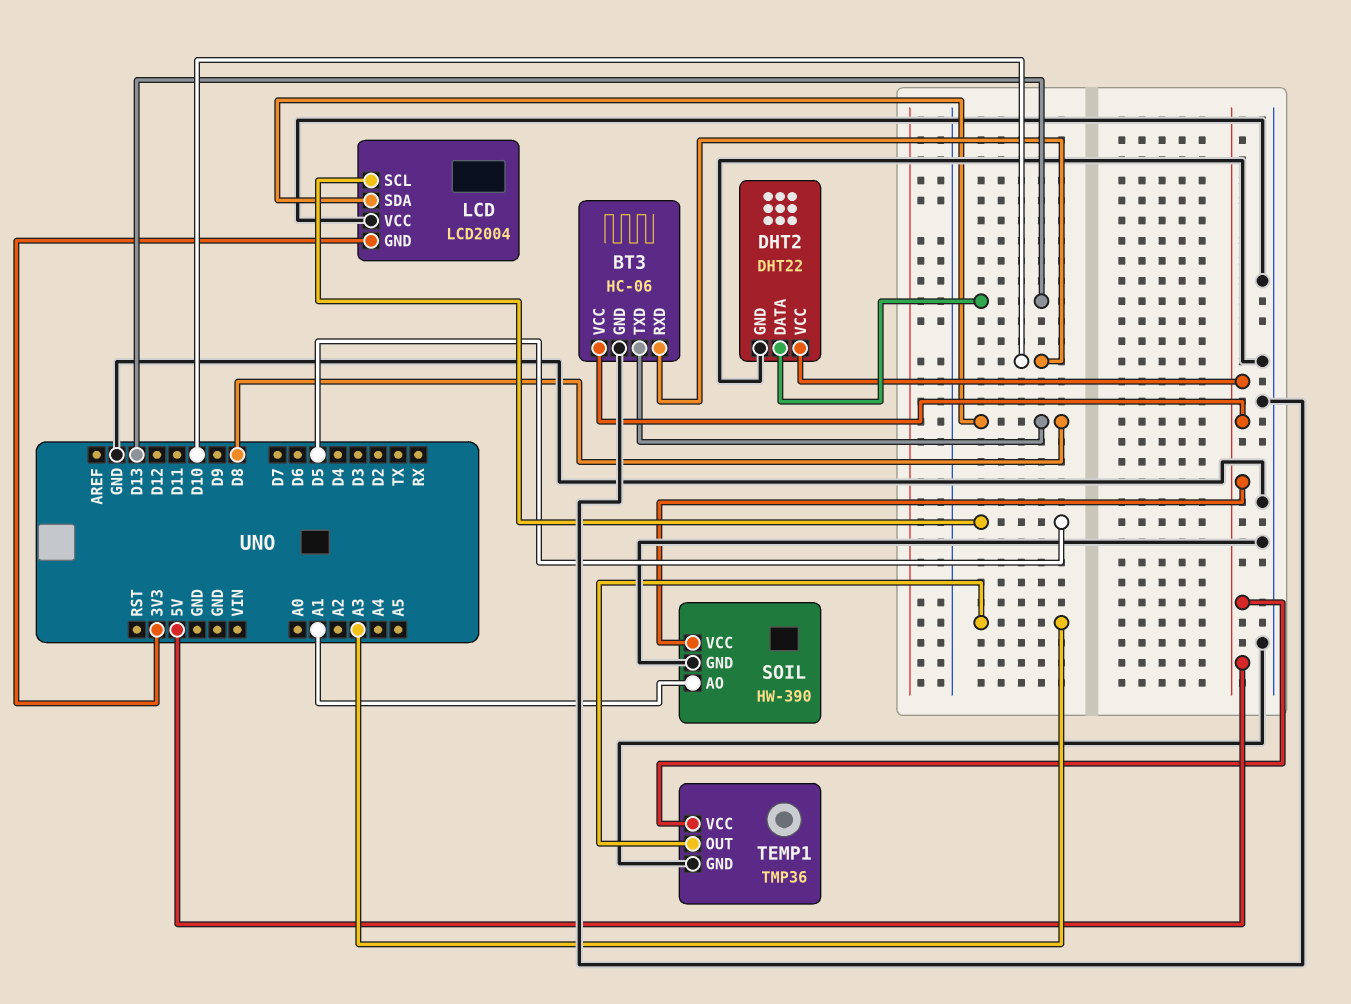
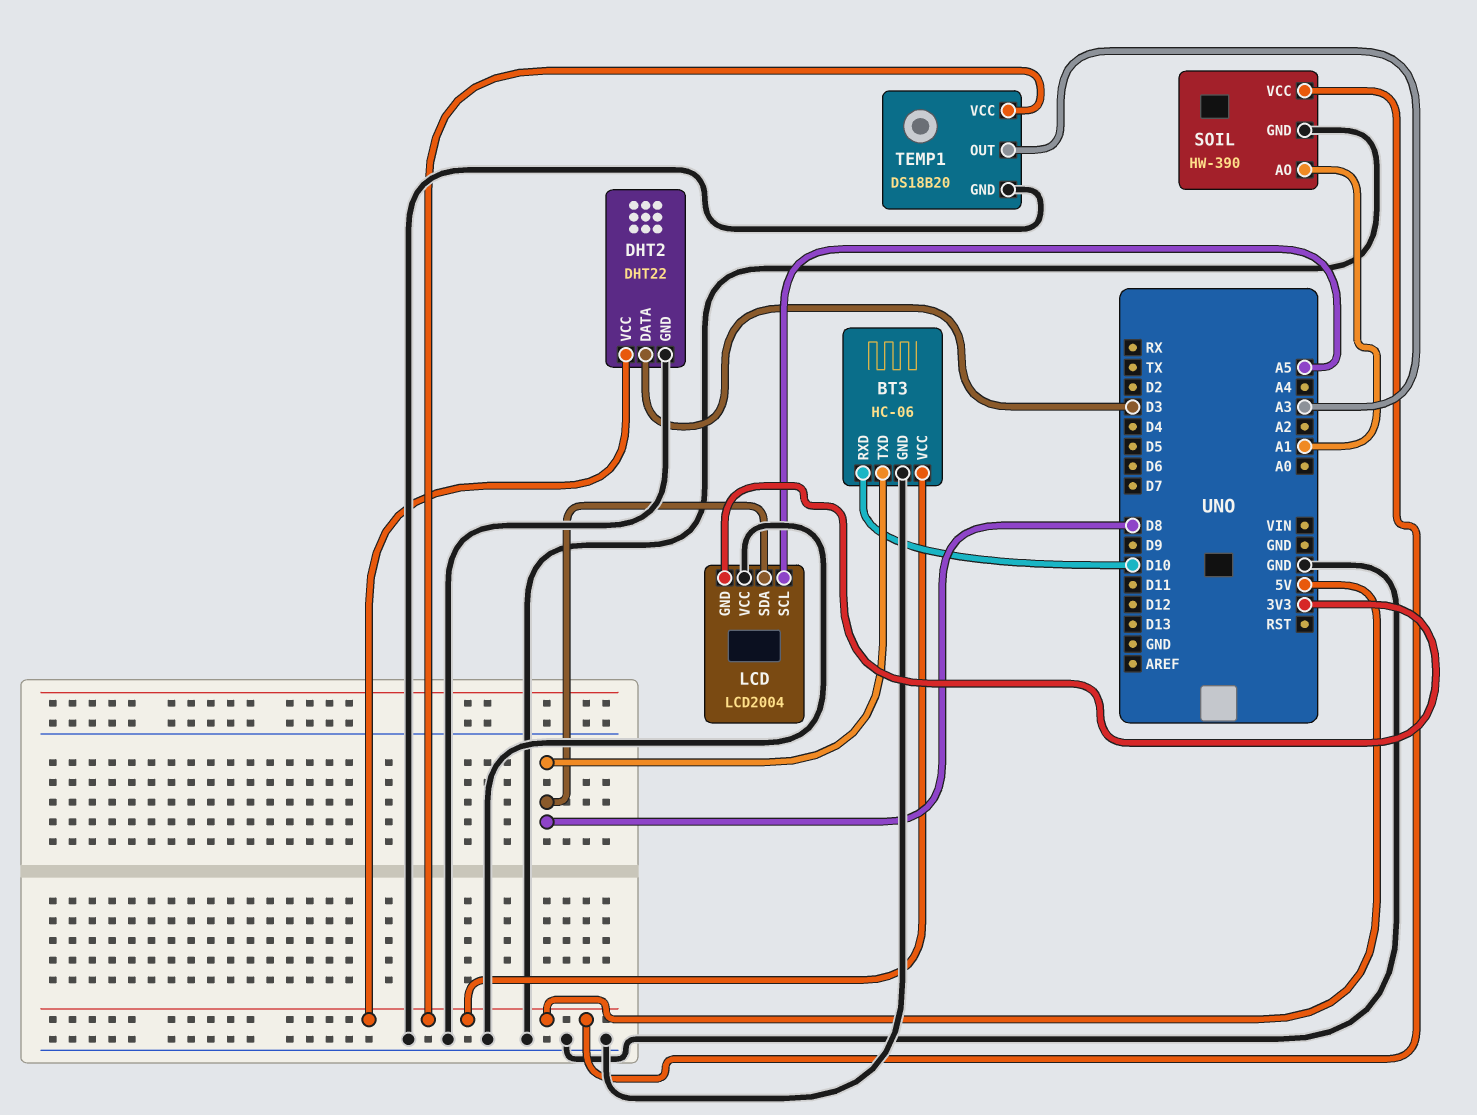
DHT2 pin DATA: D13 -> D3
LCD pin SCL: D5 -> A5
TEMP1: TMP36 -> DS18B20

